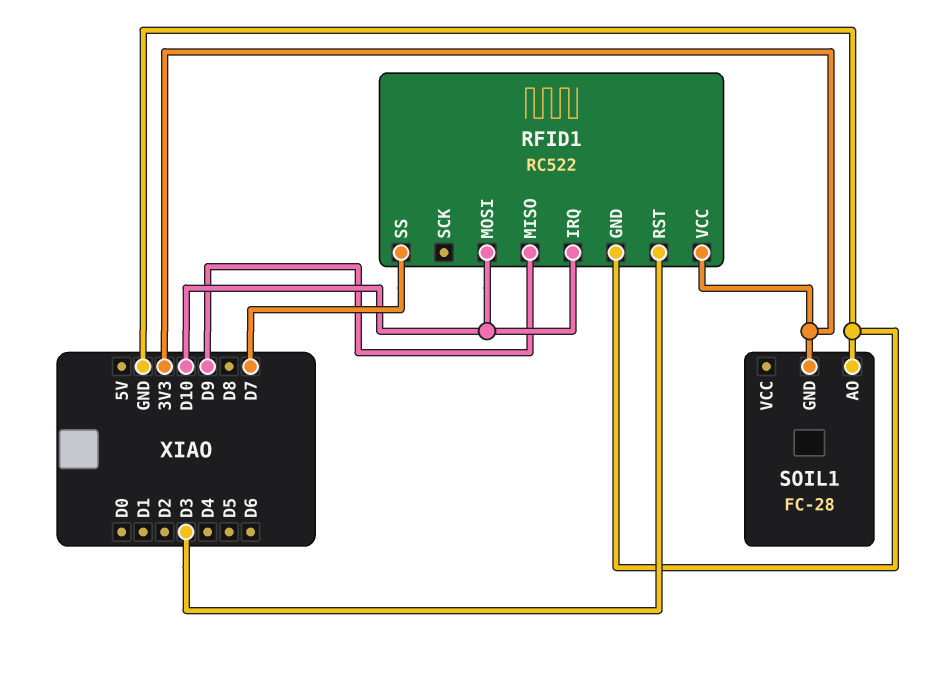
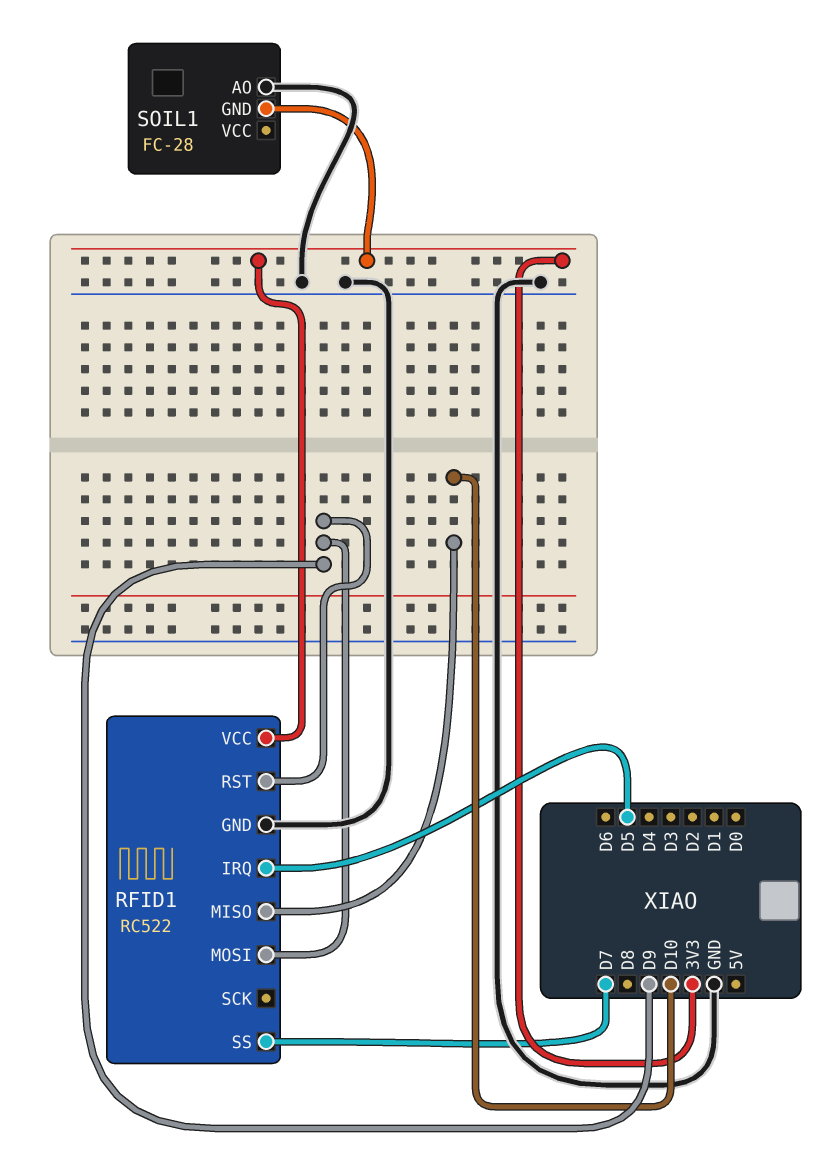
RFID1 pin IRQ: D10 -> D5
RFID1 pin MISO: D9 -> D10
RFID1 pin MOSI: D10 -> D9
RFID1 pin RST: D3 -> D9

